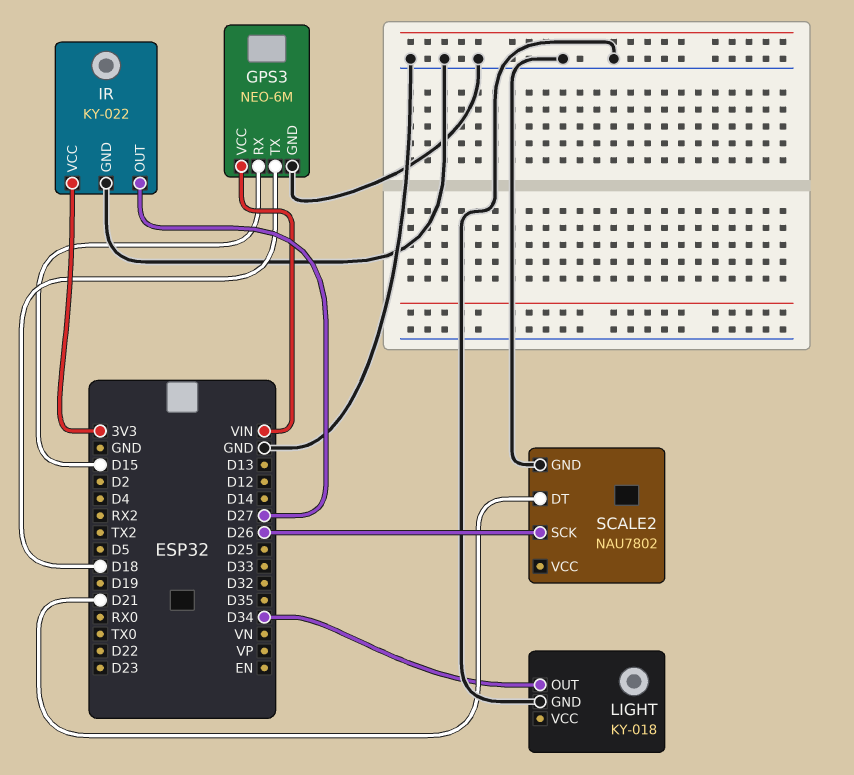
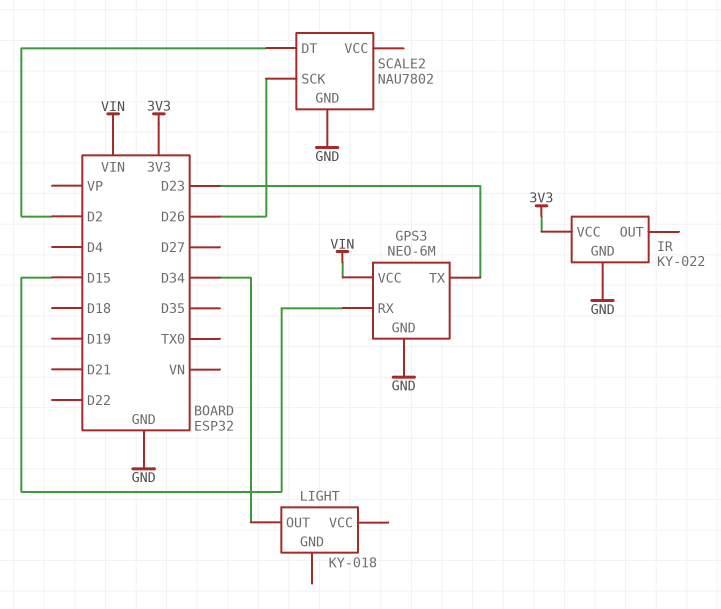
GPS3 pin TX: D18 -> D23
IR pin OUT: D27 -> none
LIGHT pin GND: GND -> none
SCALE2 pin DT: D21 -> D2

